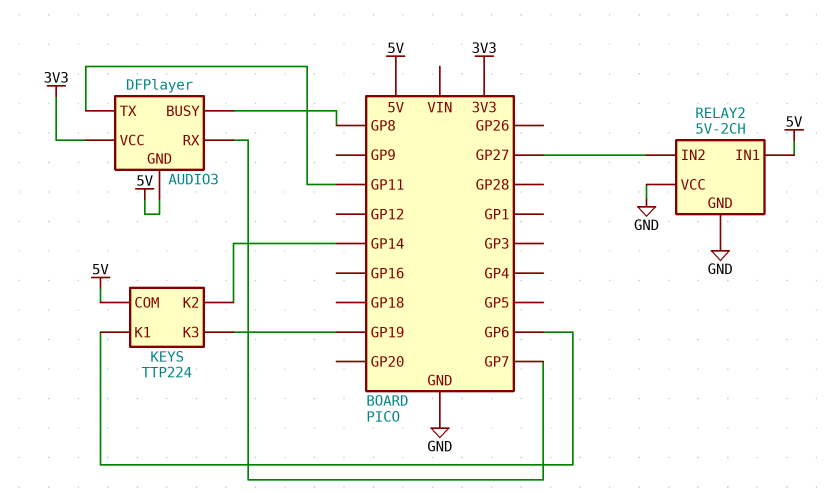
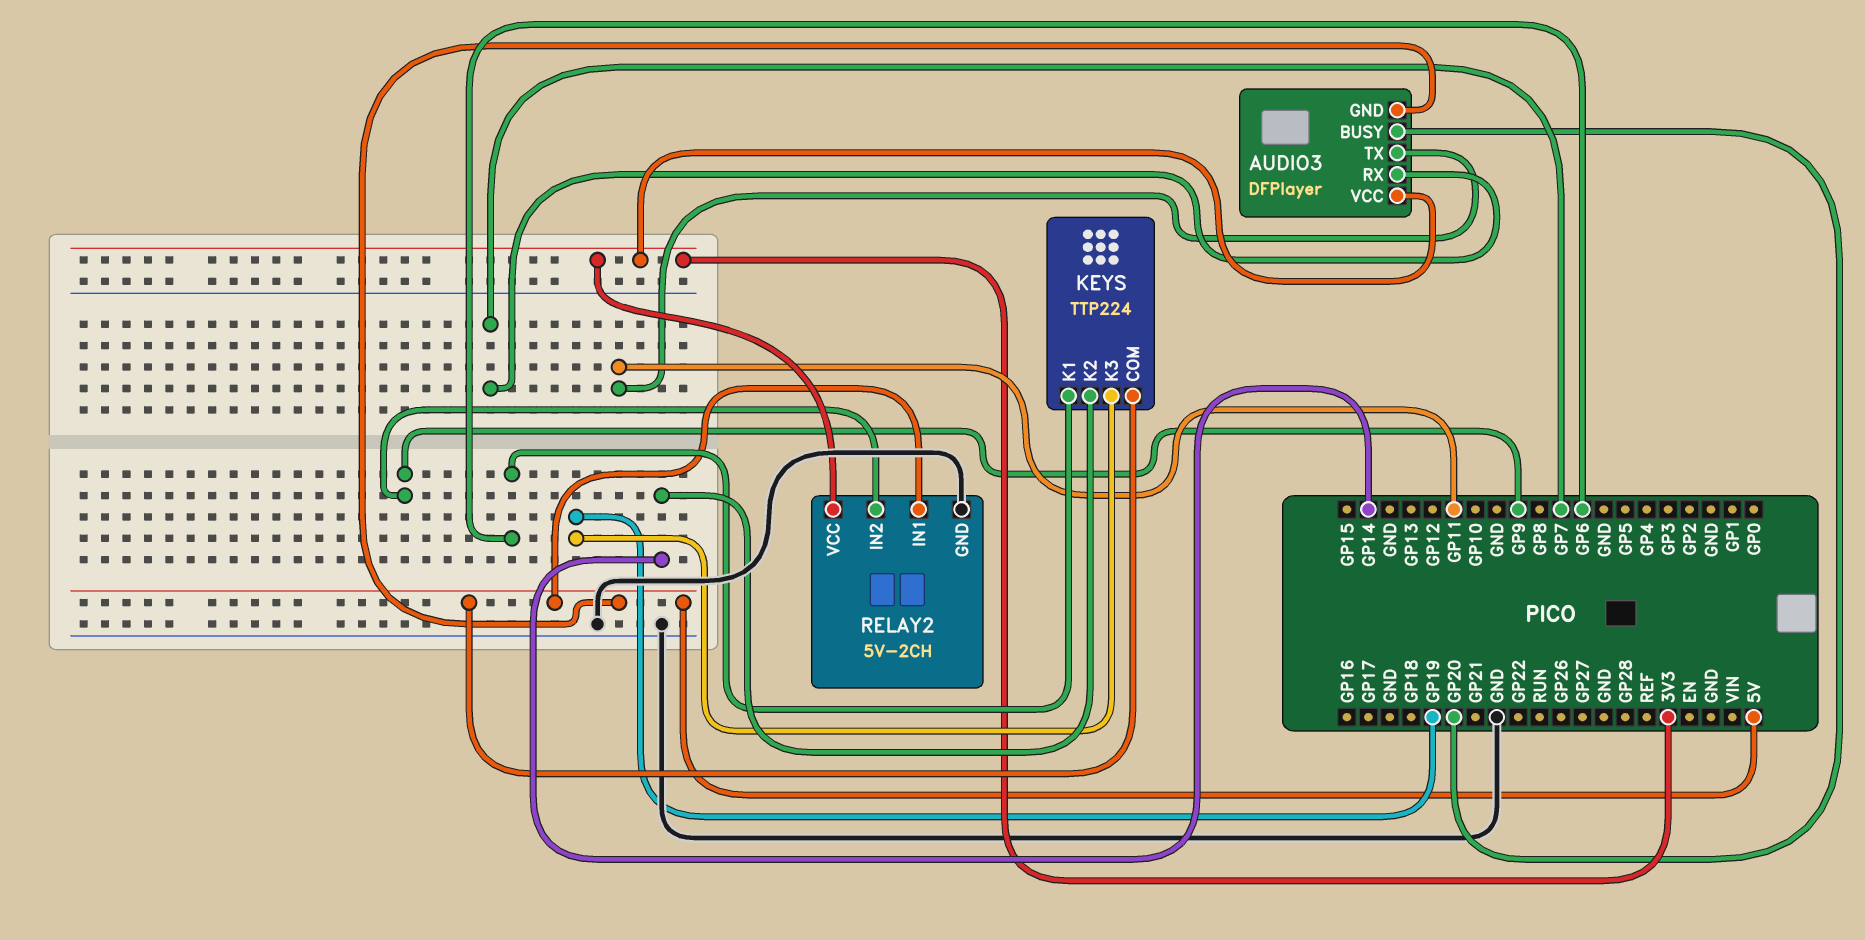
AUDIO3 pin BUSY: GP8 -> GP20
RELAY2 pin IN2: GP27 -> GP9
RELAY2 pin VCC: GND -> 3V3

